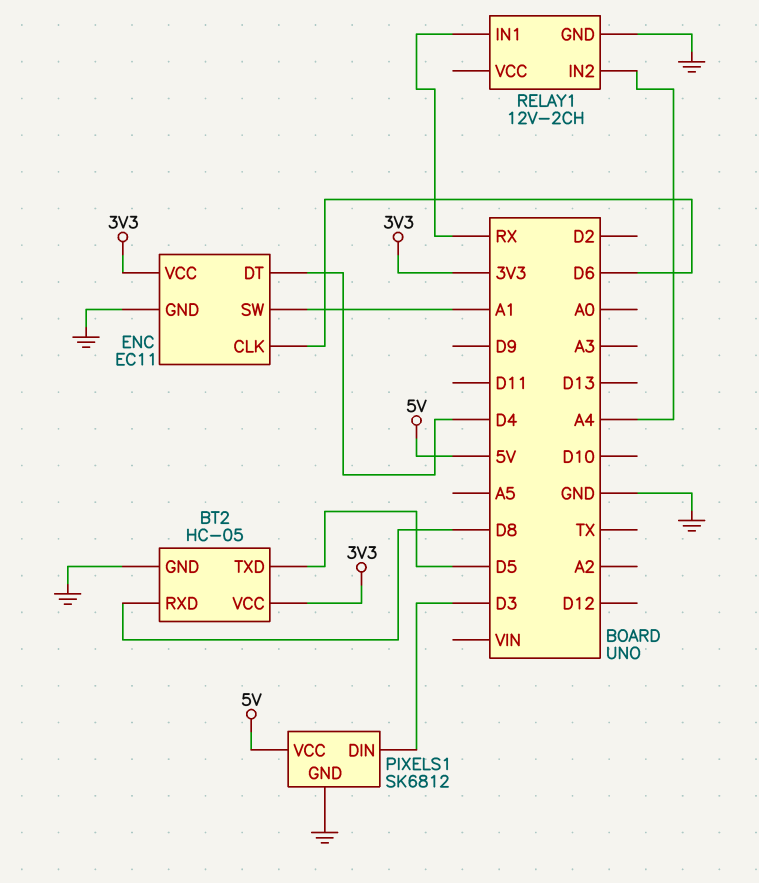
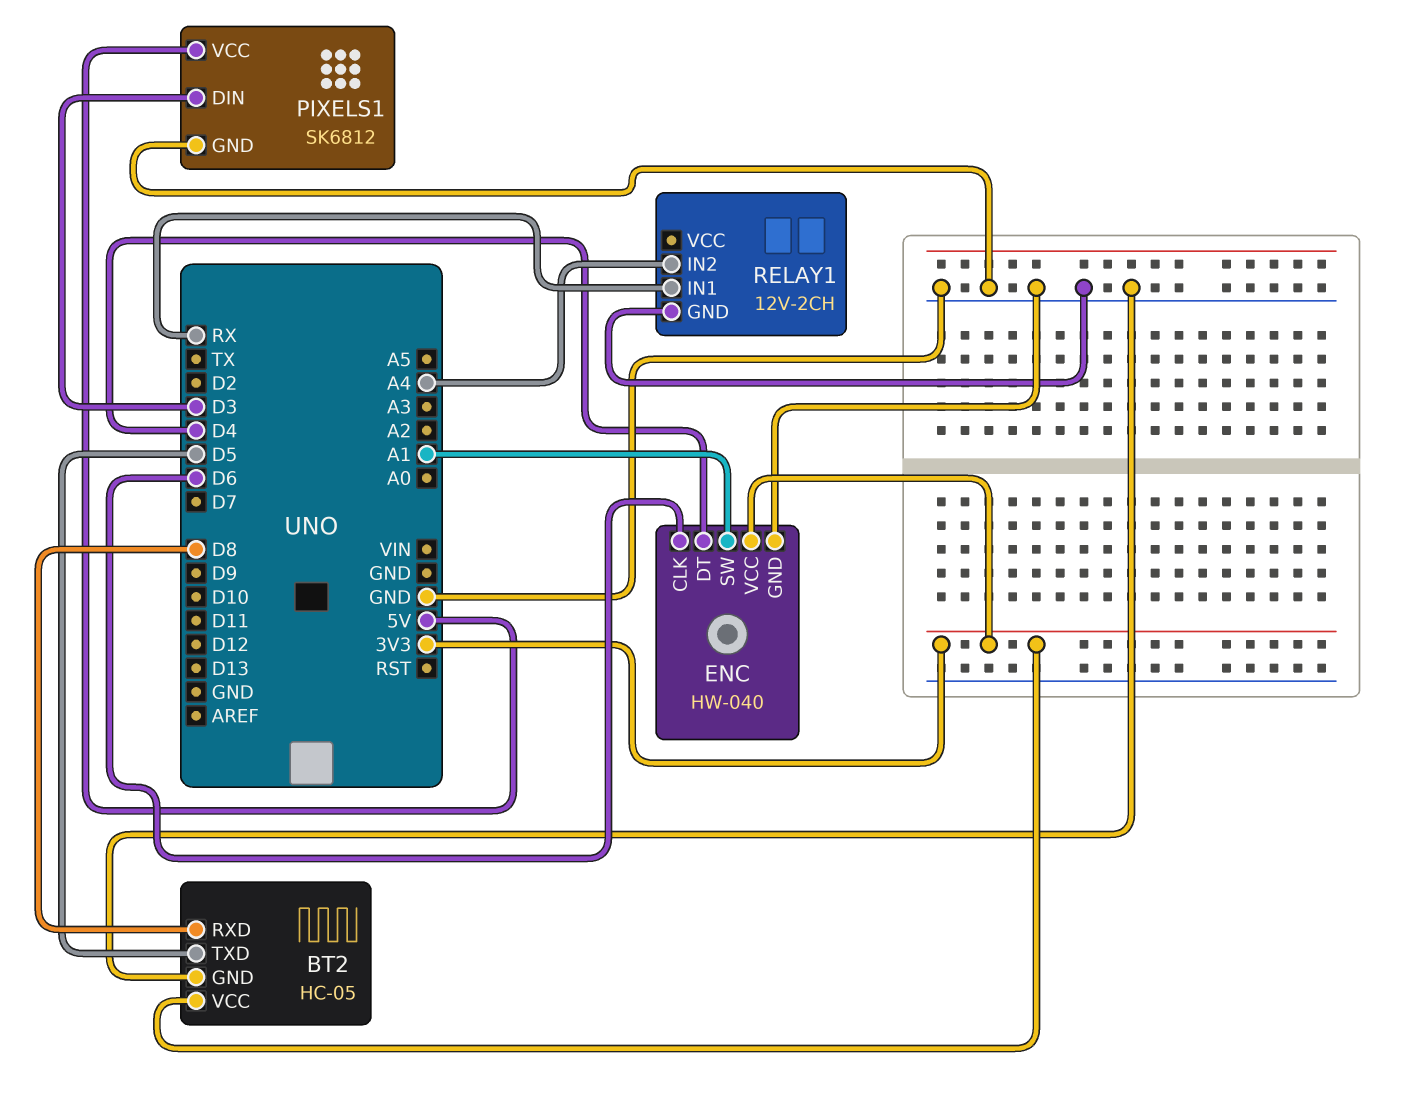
ENC: EC11 -> HW-040

